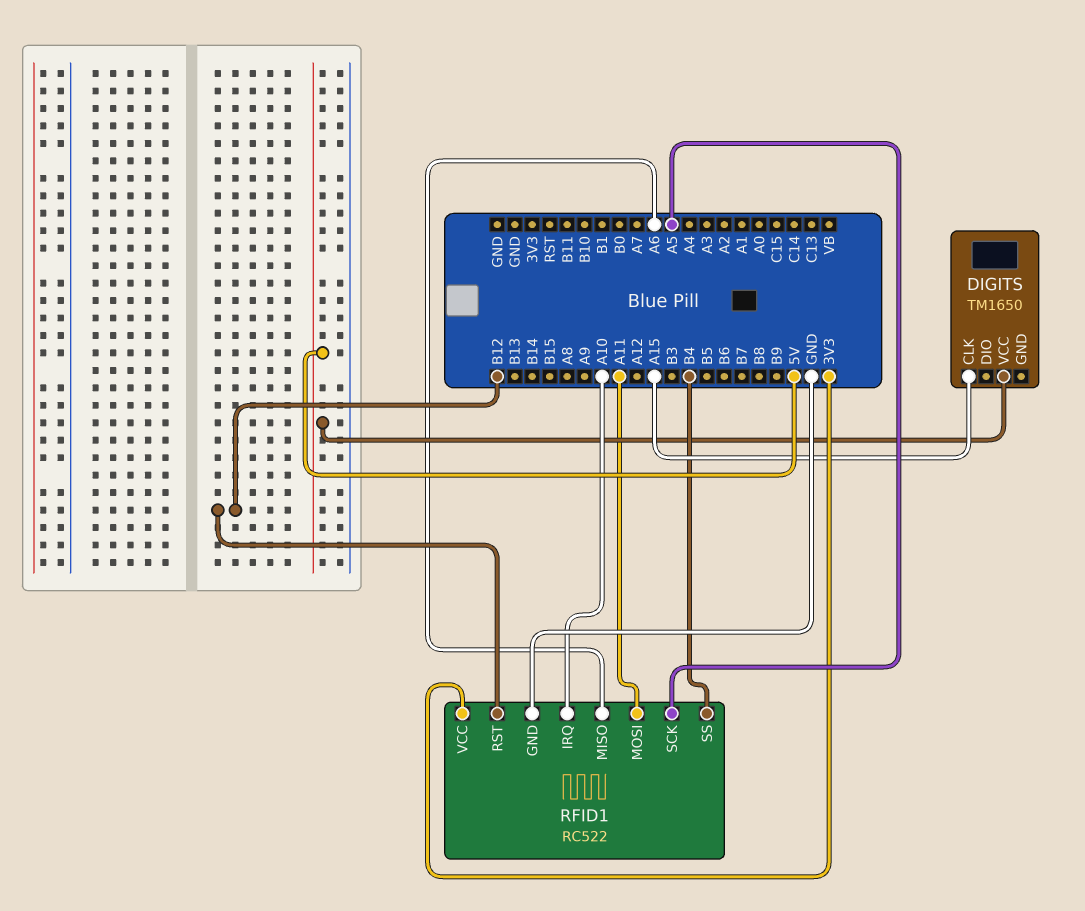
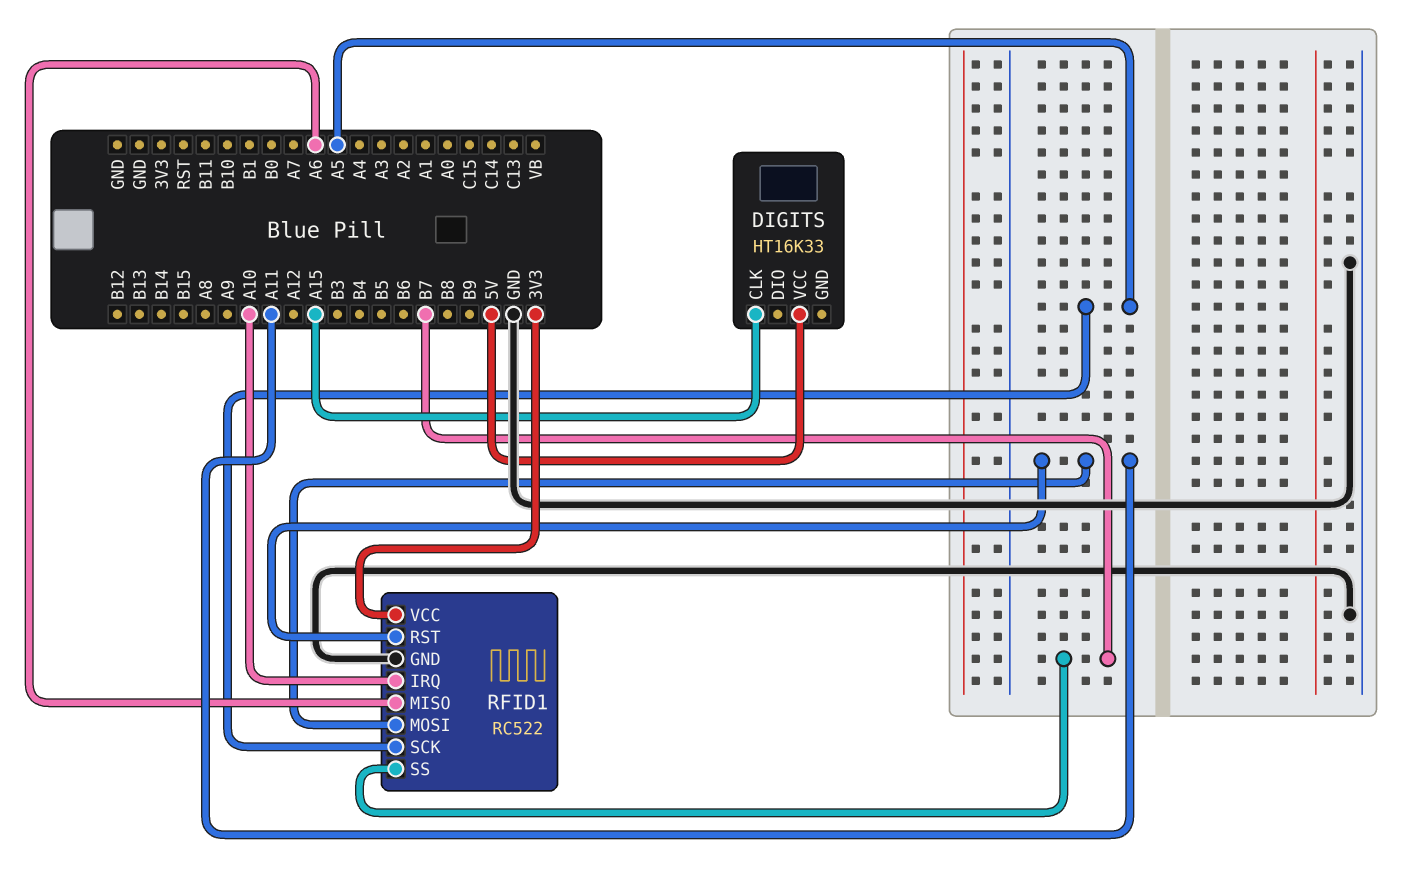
DIGITS: TM1650 -> HT16K33
RFID1 pin RST: B12 -> A11
RFID1 pin SS: B4 -> B7

